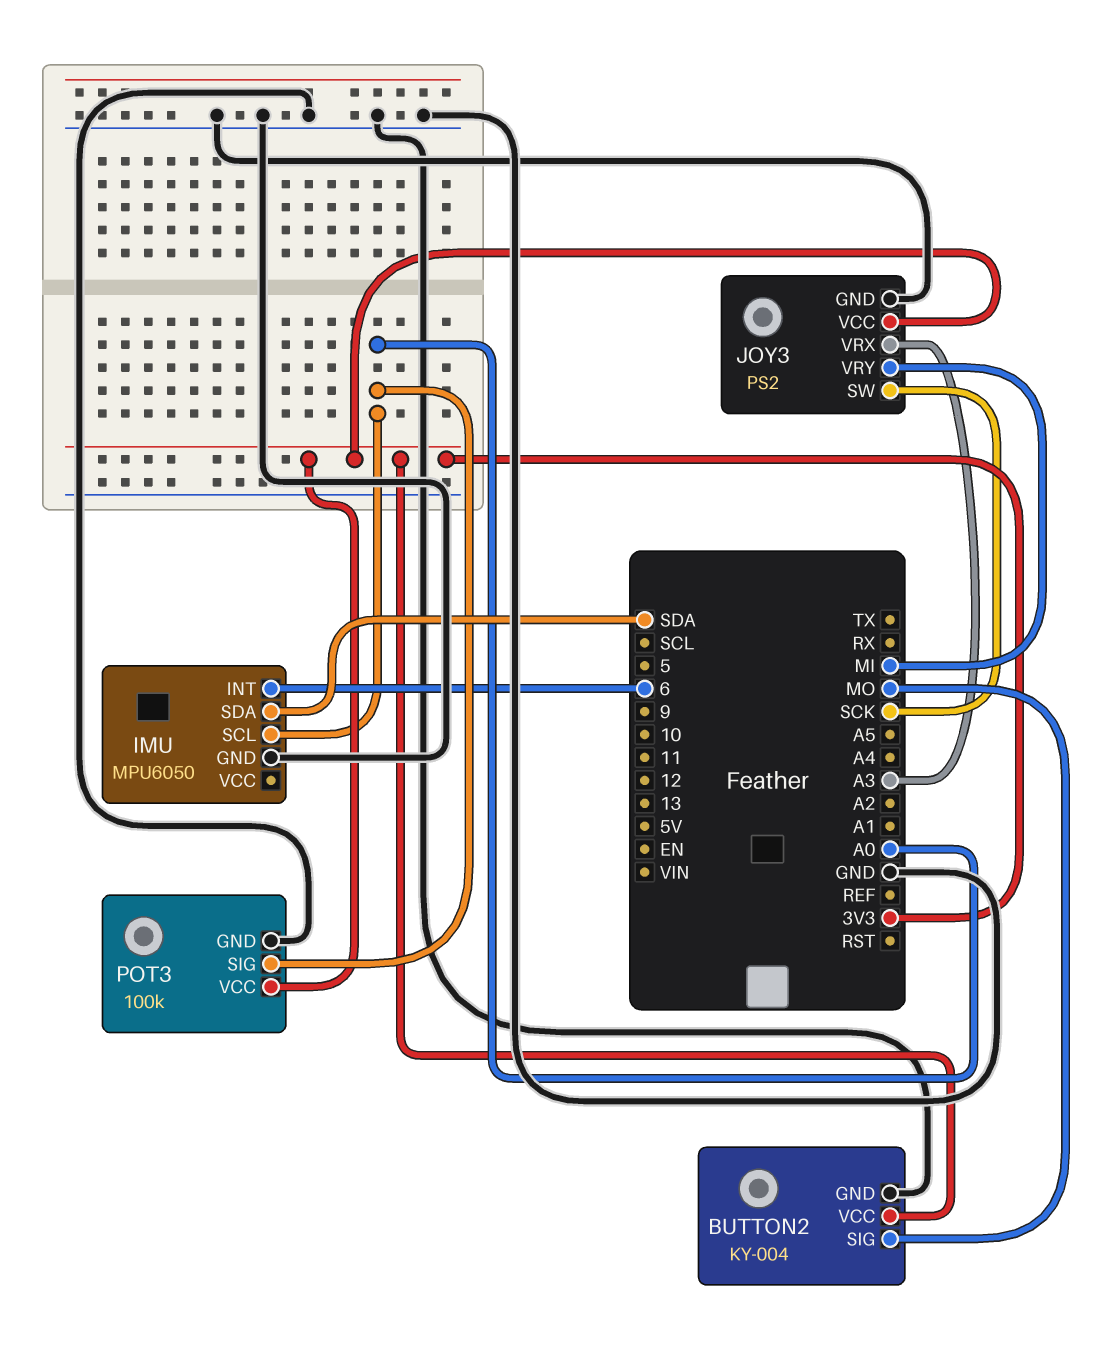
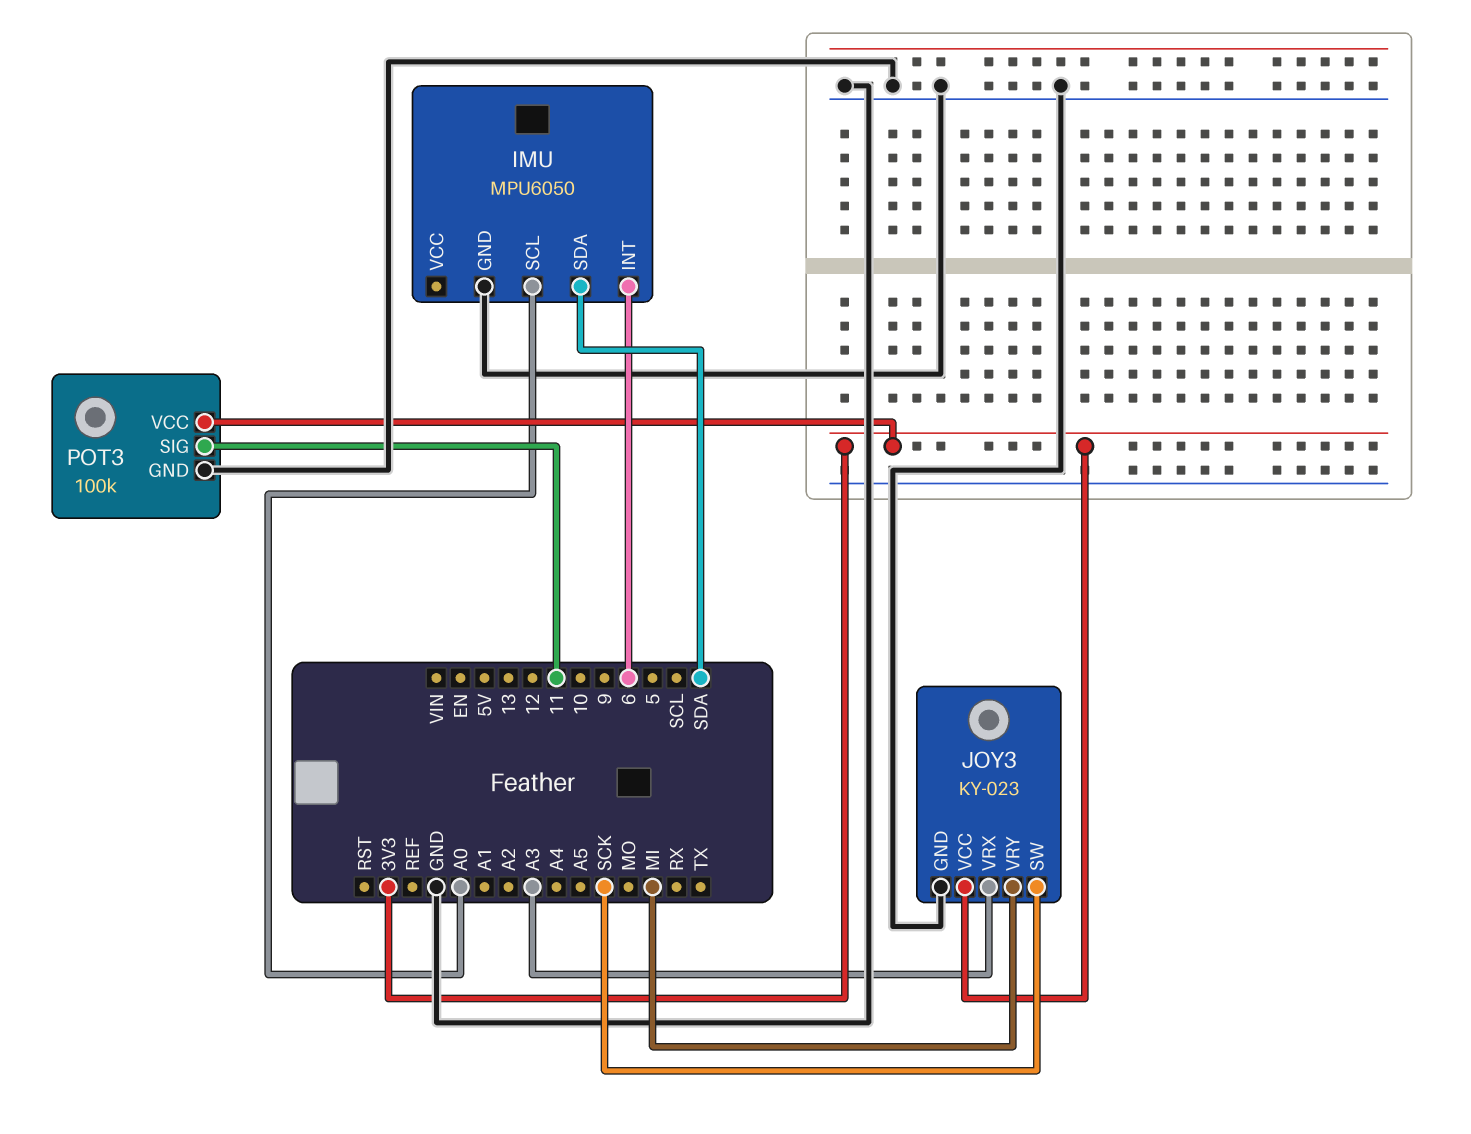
BUTTON2: KY-004 -> none
BUTTON2 pin GND: GND -> none
BUTTON2 pin SIG: MO -> none
BUTTON2 pin VCC: 3V3 -> none
JOY3: PS2 -> KY-023
POT3 pin SIG: A0 -> 11

